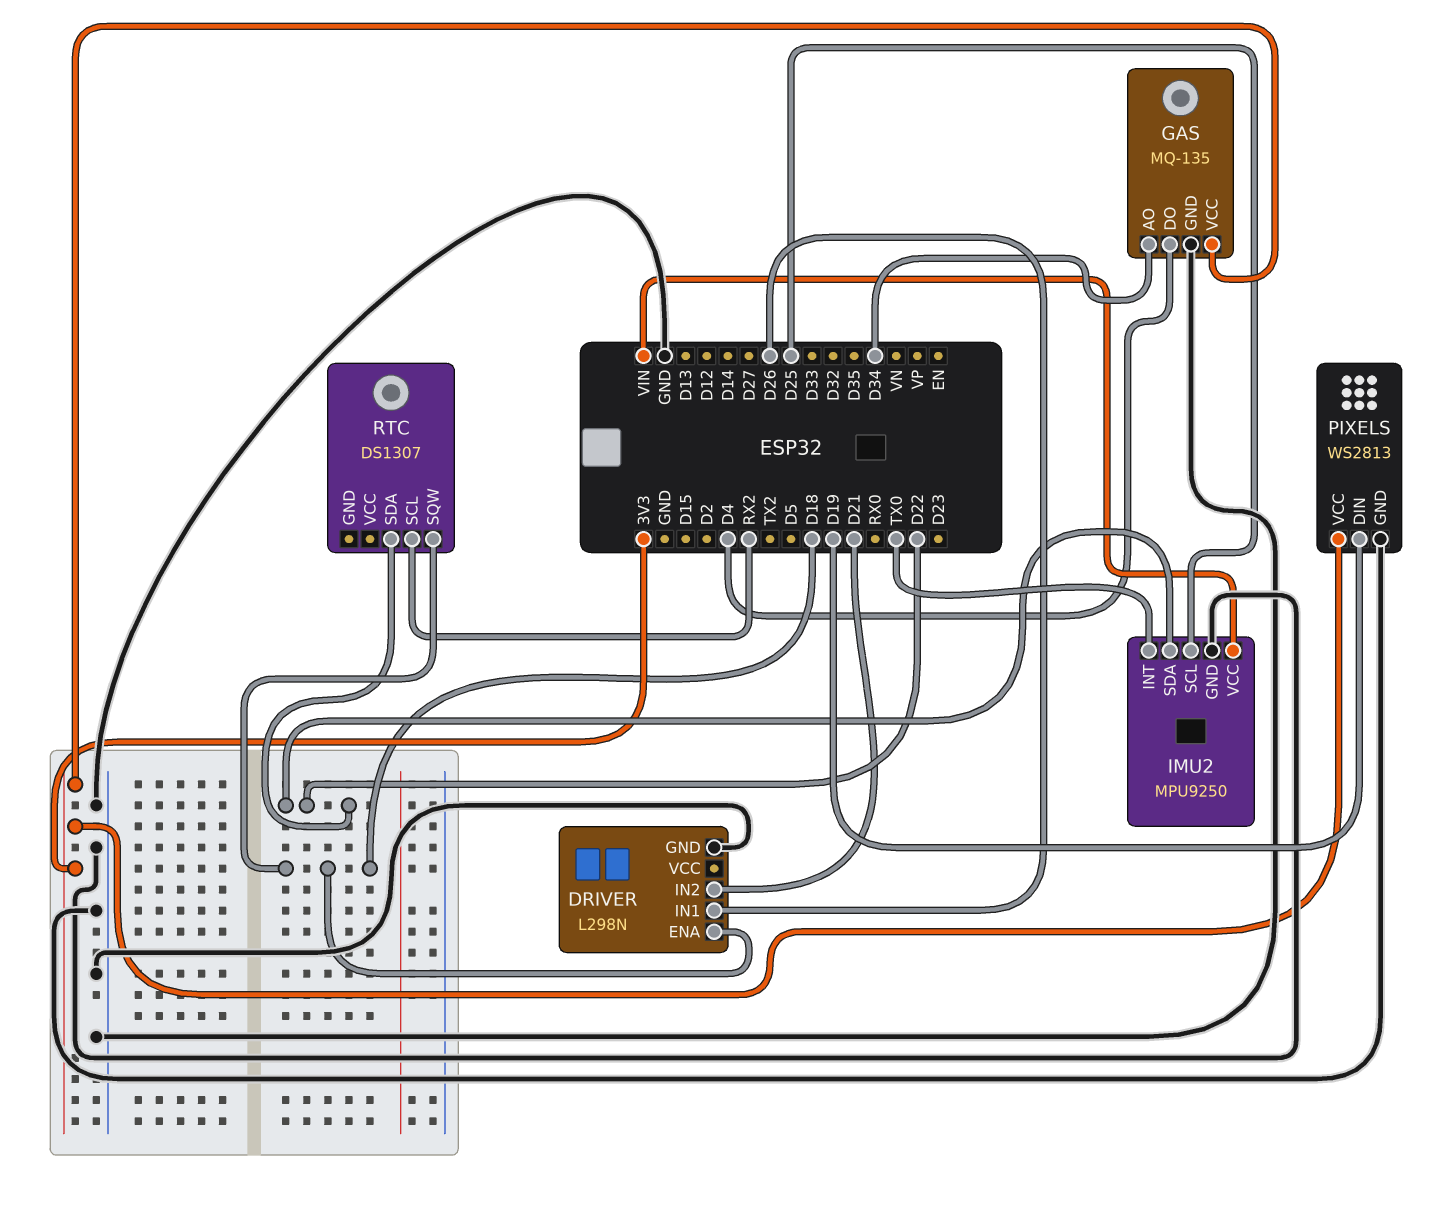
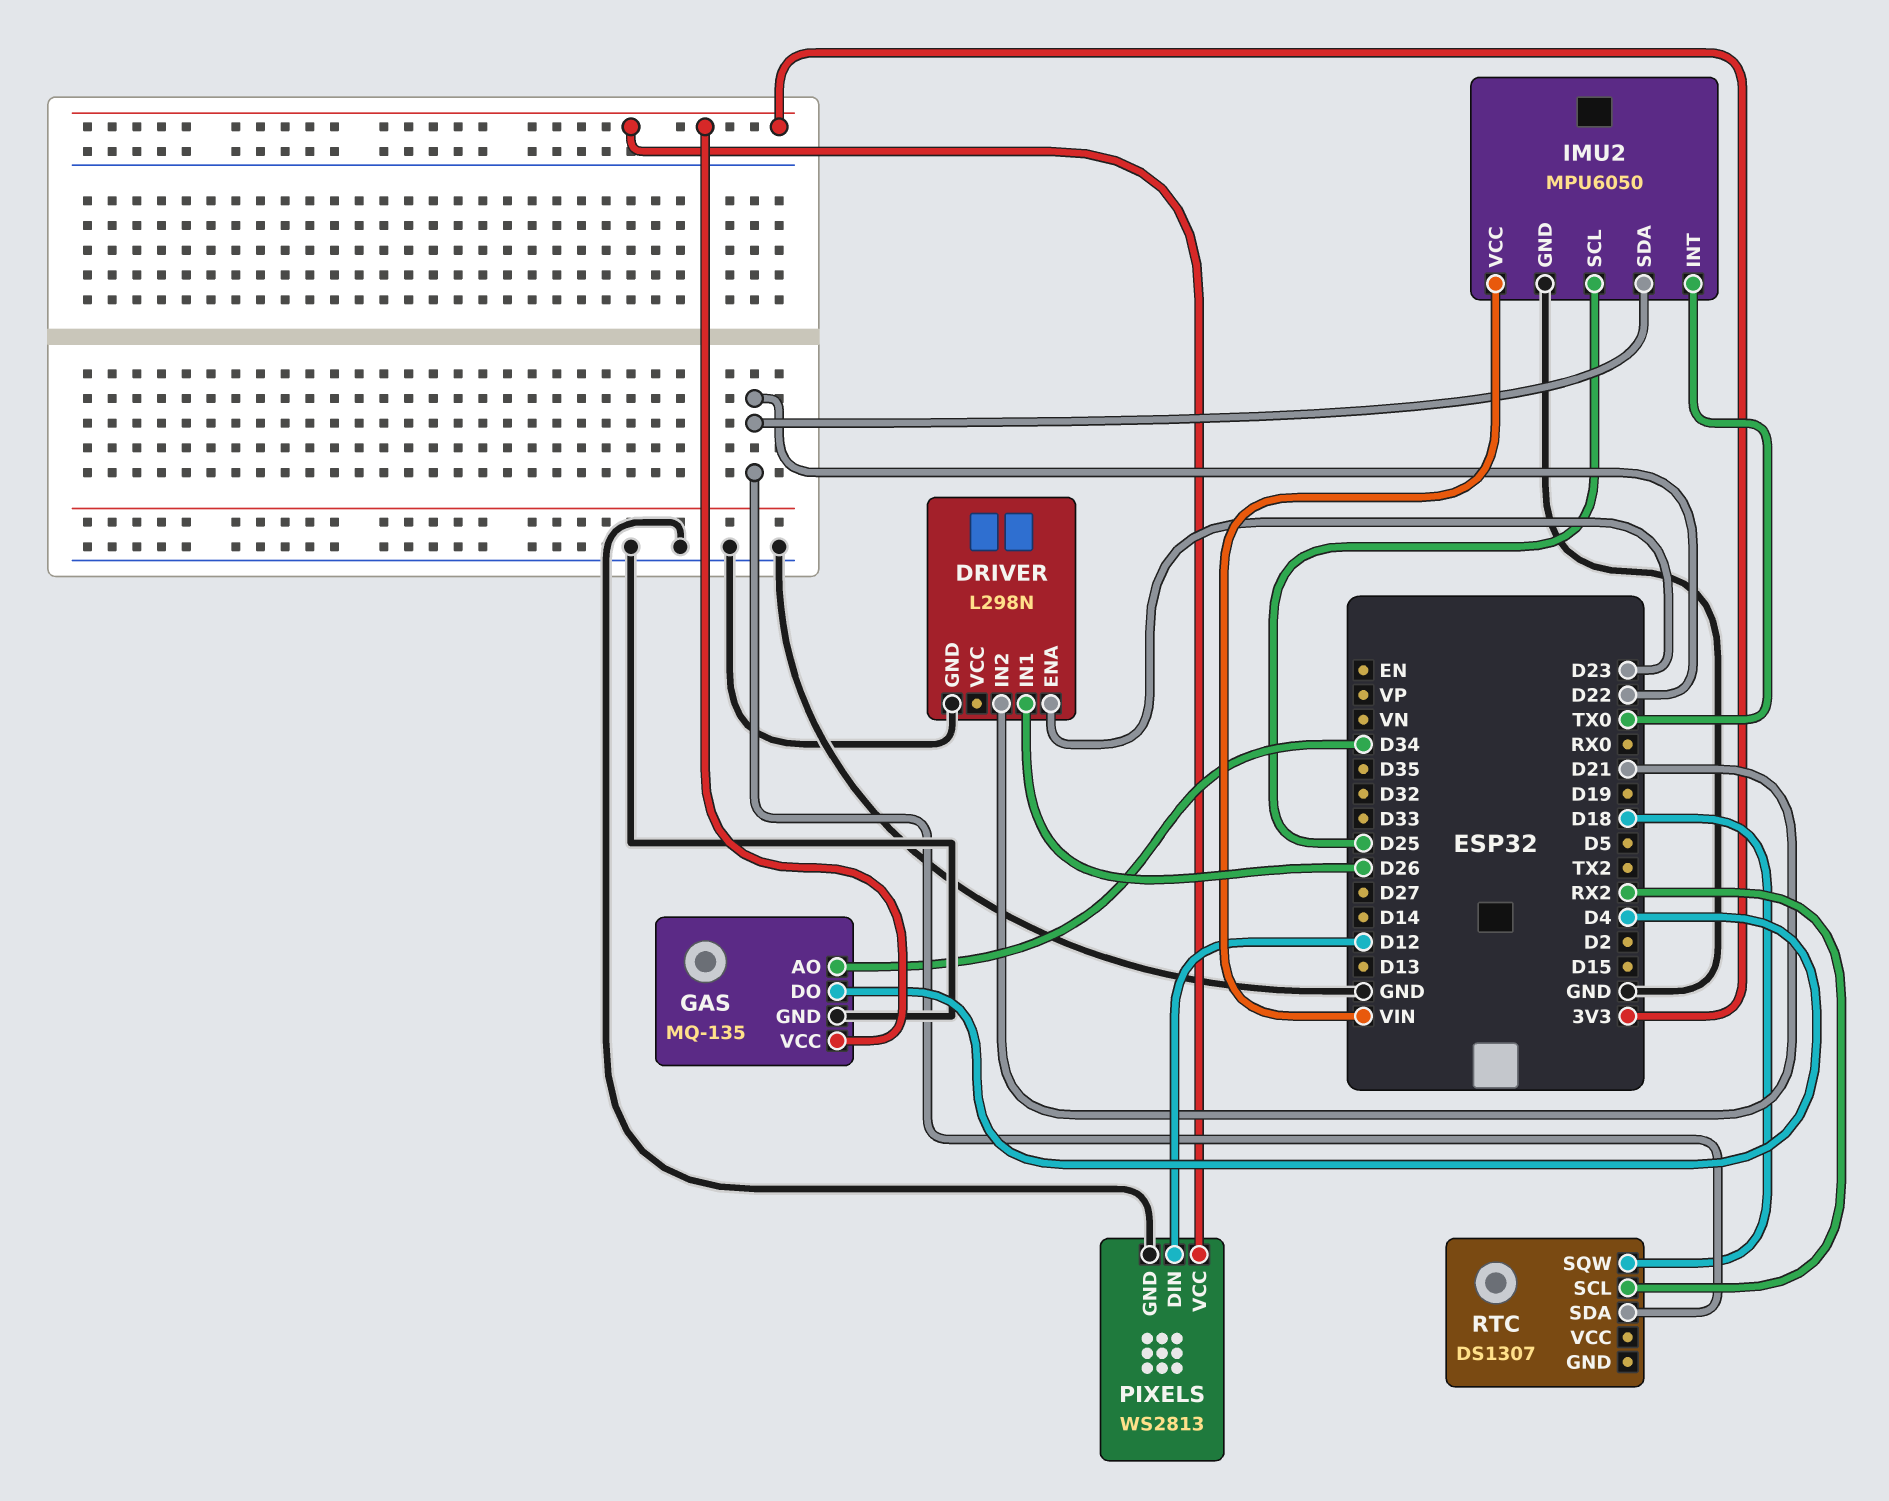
DRIVER pin ENA: D18 -> D23
IMU2: MPU9250 -> MPU6050
PIXELS pin DIN: D19 -> D12

